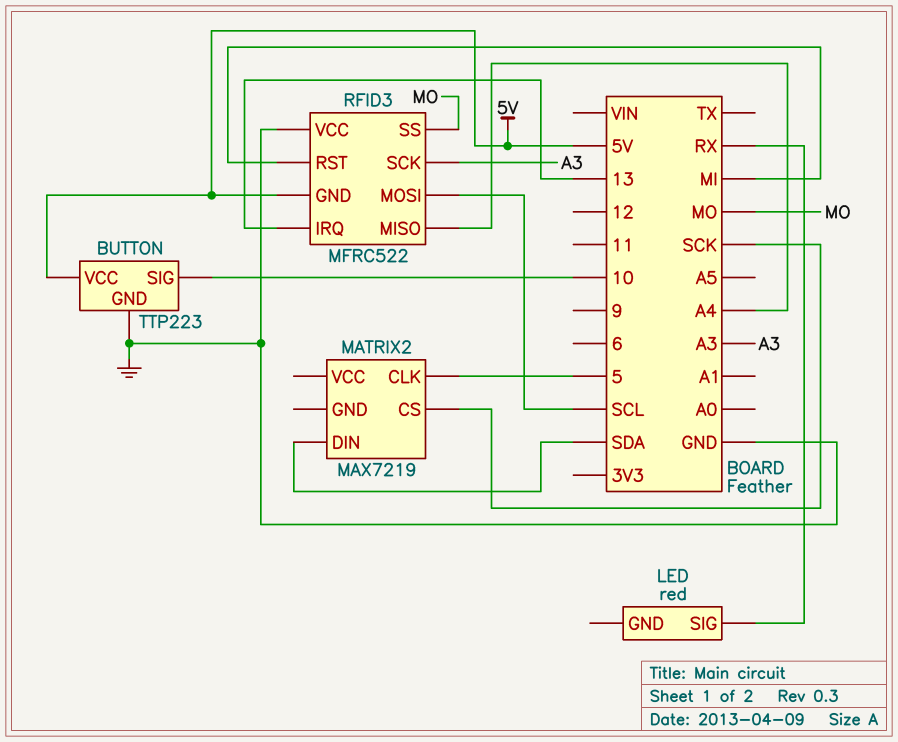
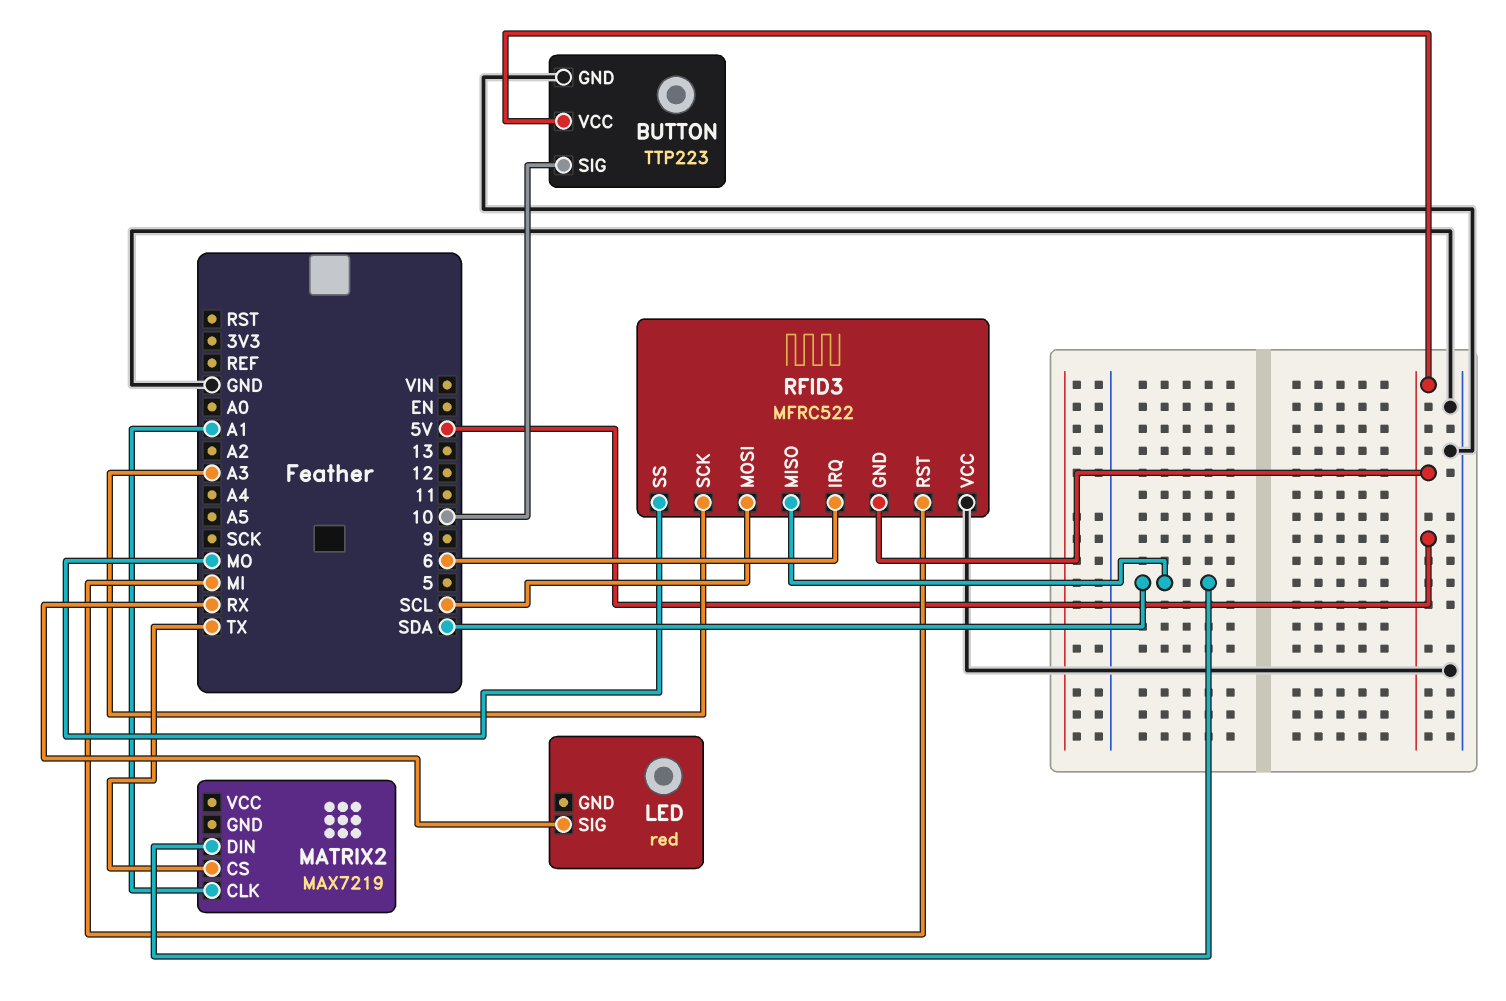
MATRIX2 pin CLK: 5 -> A1
MATRIX2 pin CS: SCK -> TX
RFID3 pin IRQ: 13 -> 6
RFID3 pin MISO: A4 -> SDA

